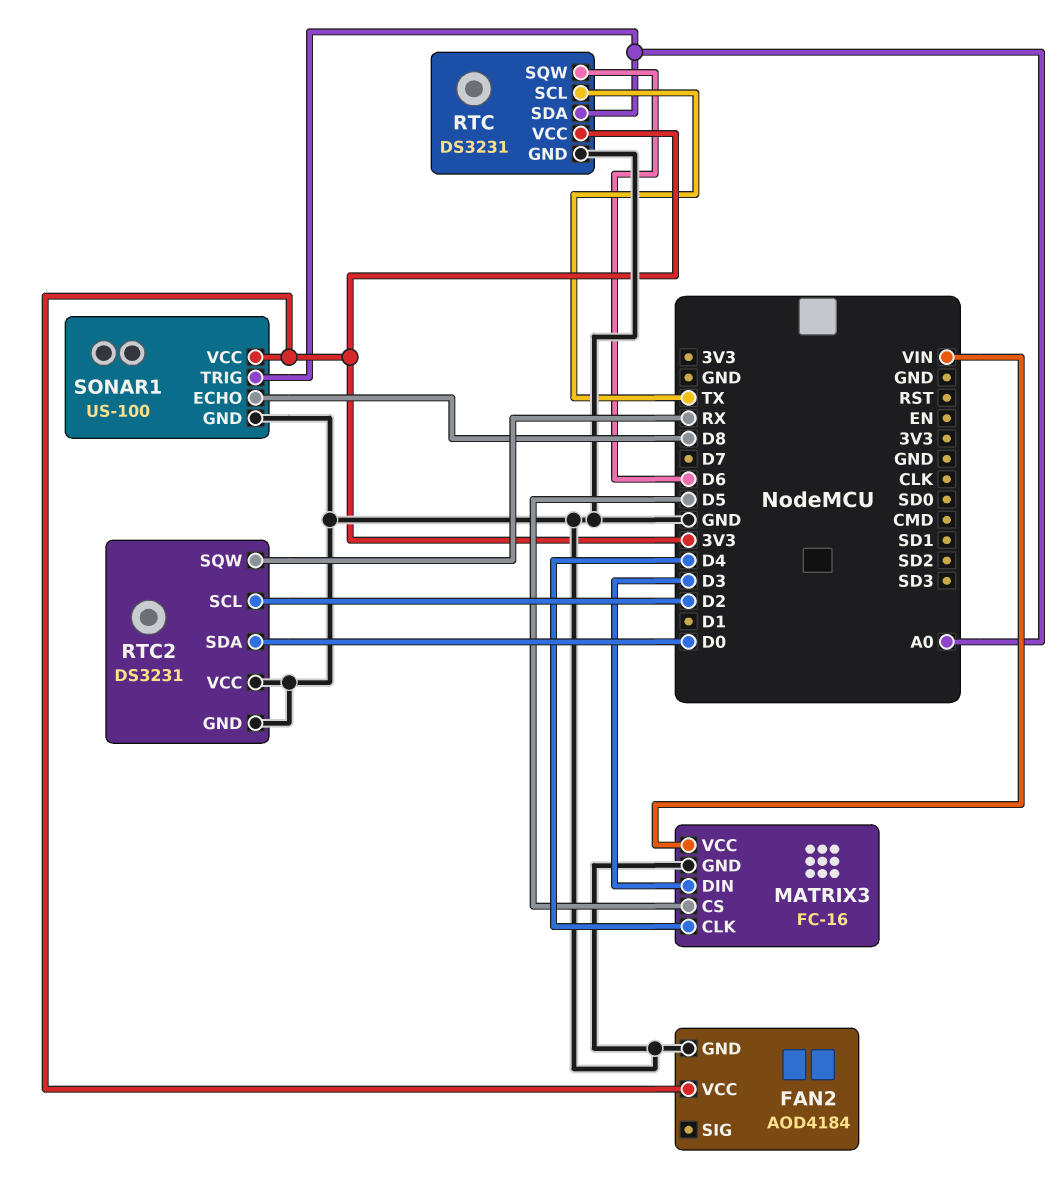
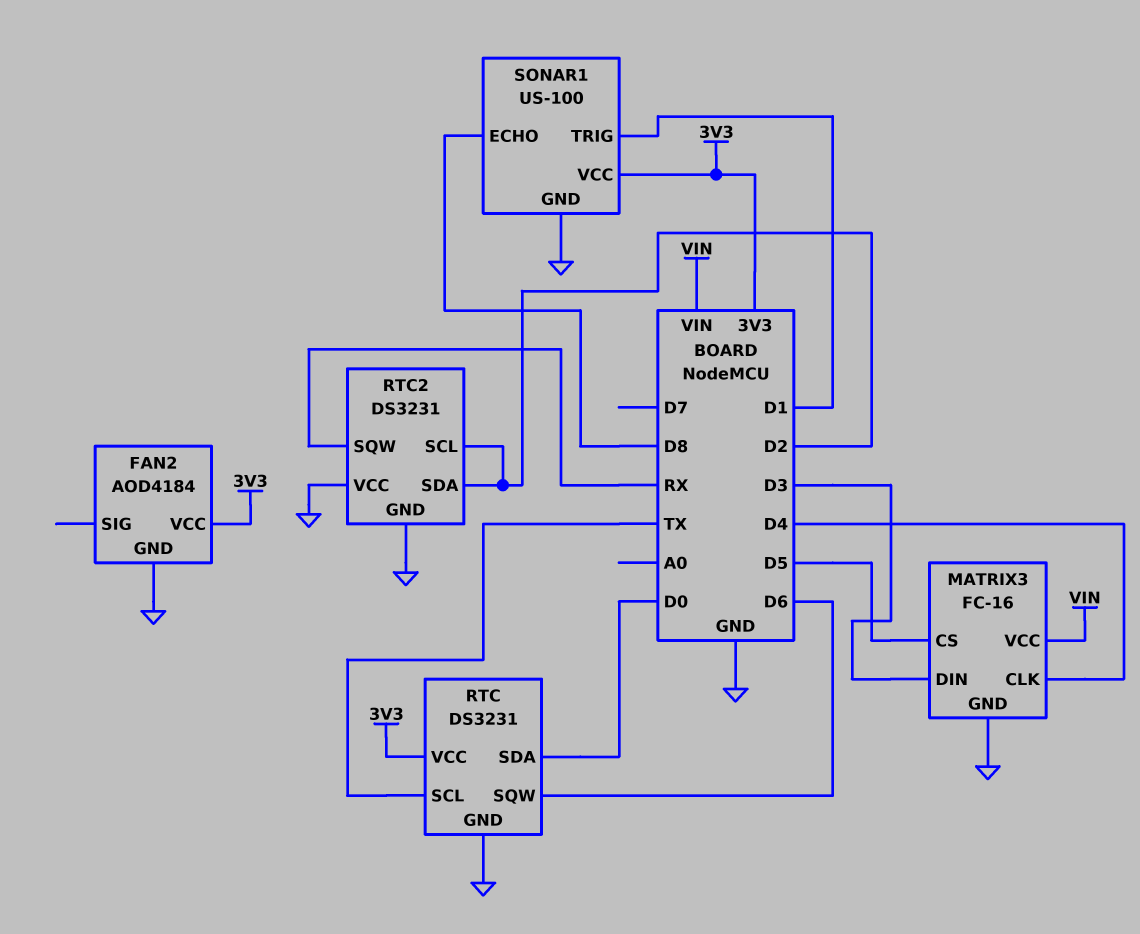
RTC pin SDA: A0 -> D0
RTC2 pin SDA: D0 -> D2
SONAR1 pin TRIG: A0 -> D1

